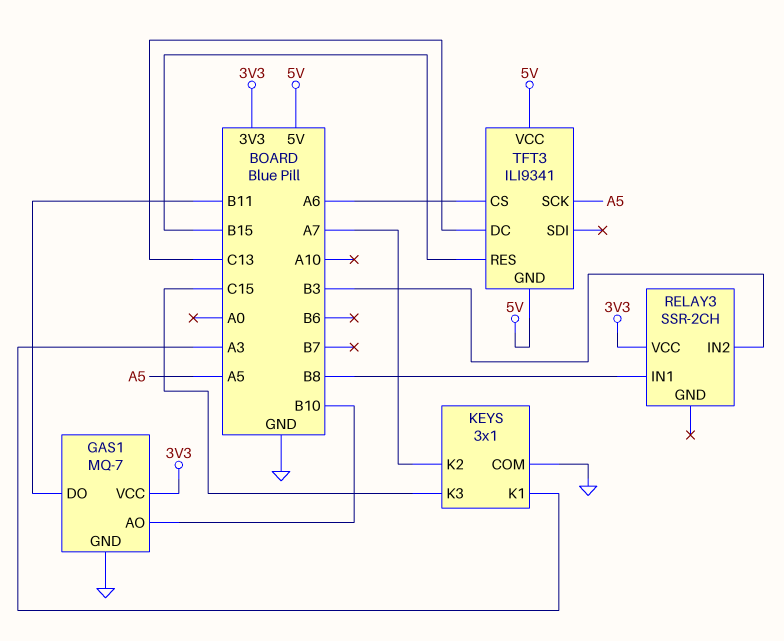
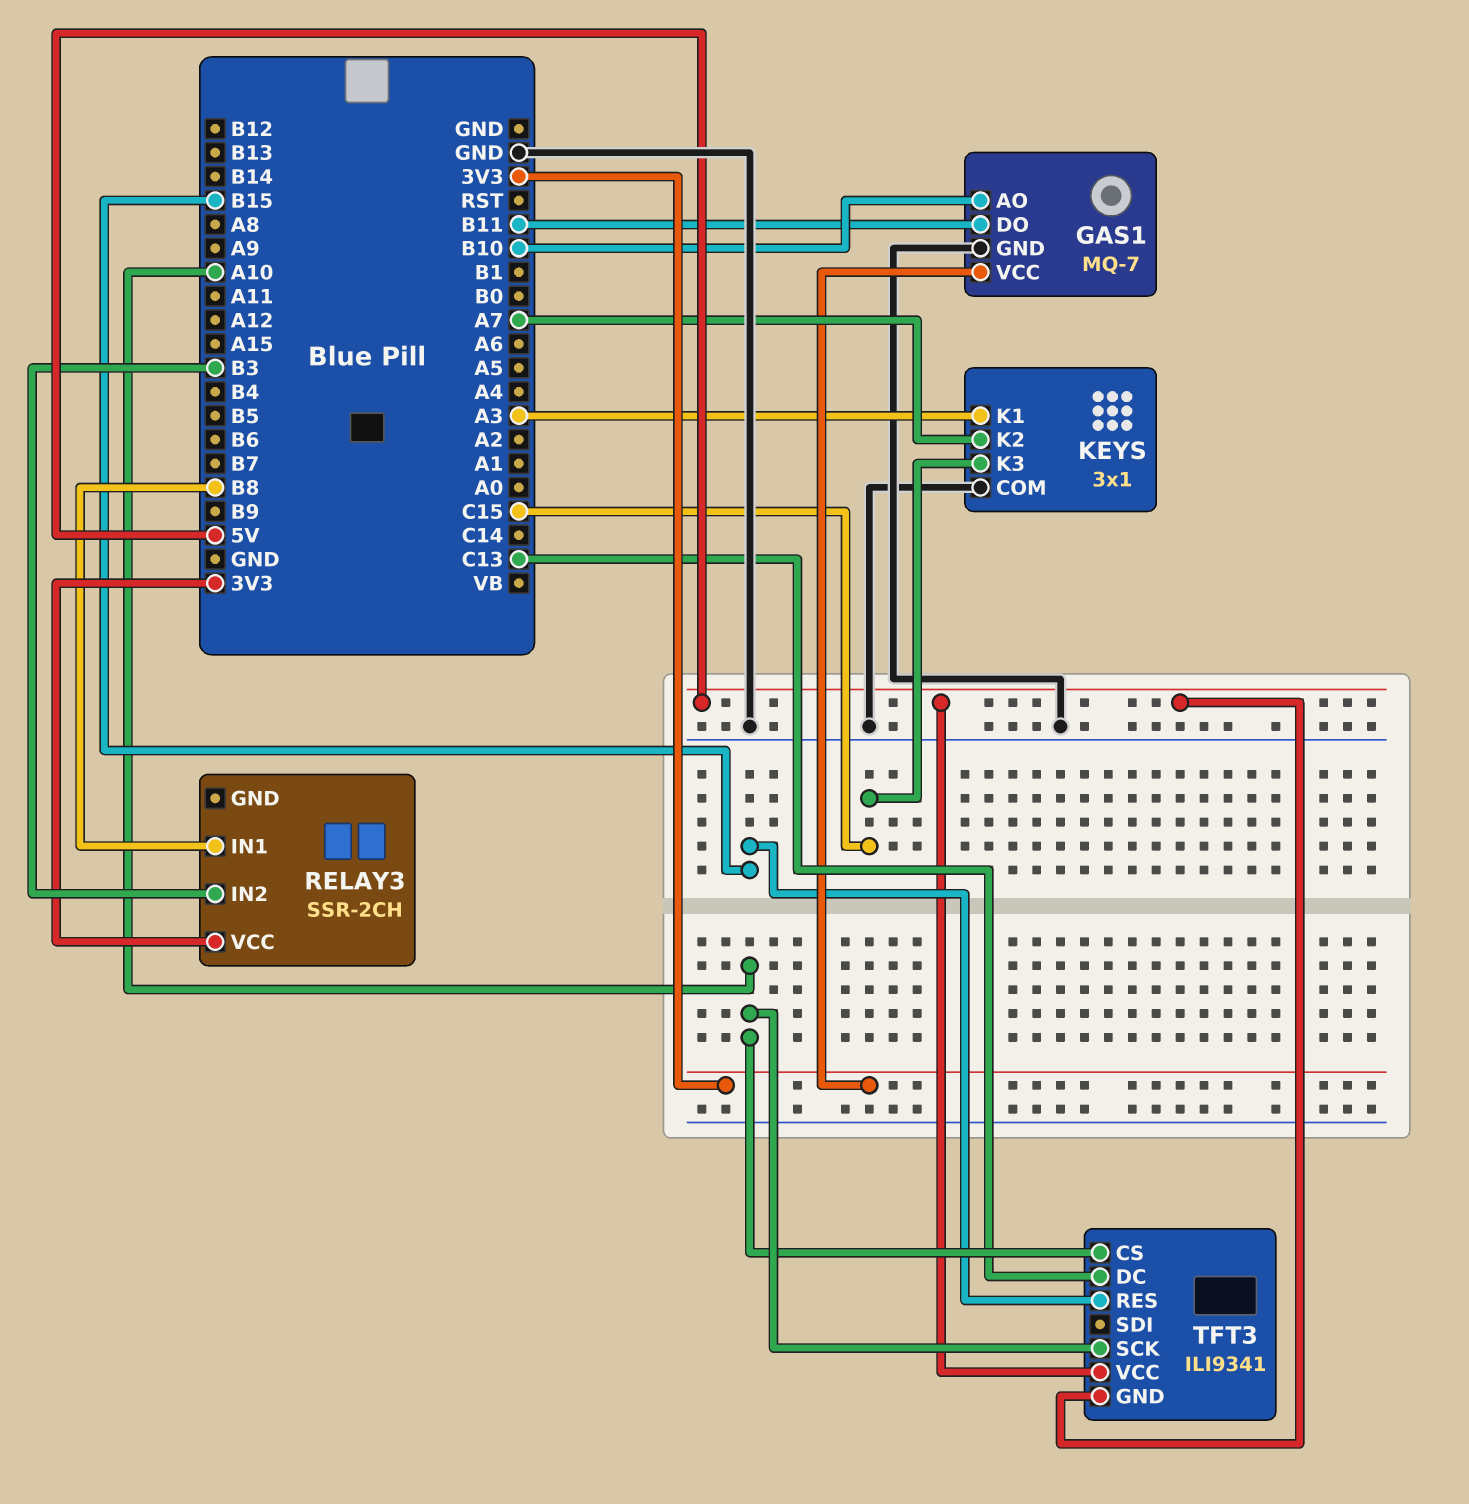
TFT3 pin CS: A6 -> A10
TFT3 pin SCK: A5 -> A10

